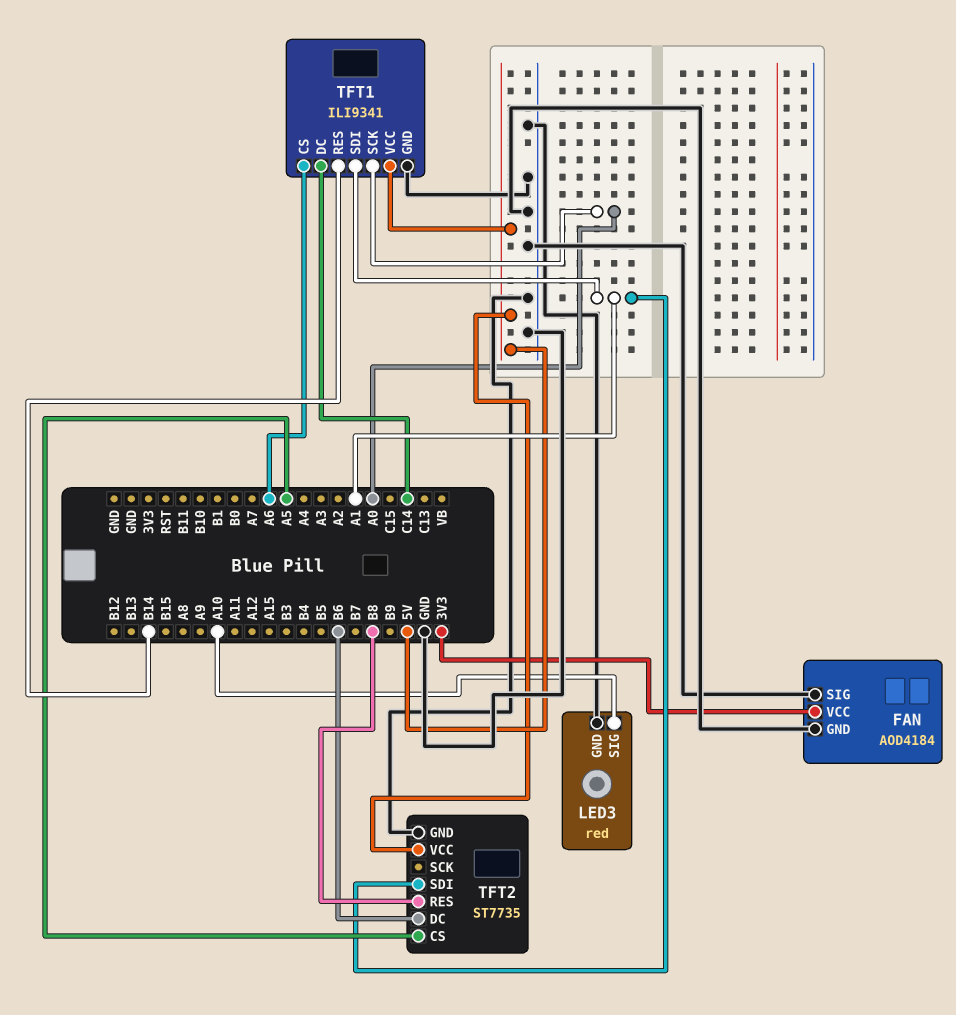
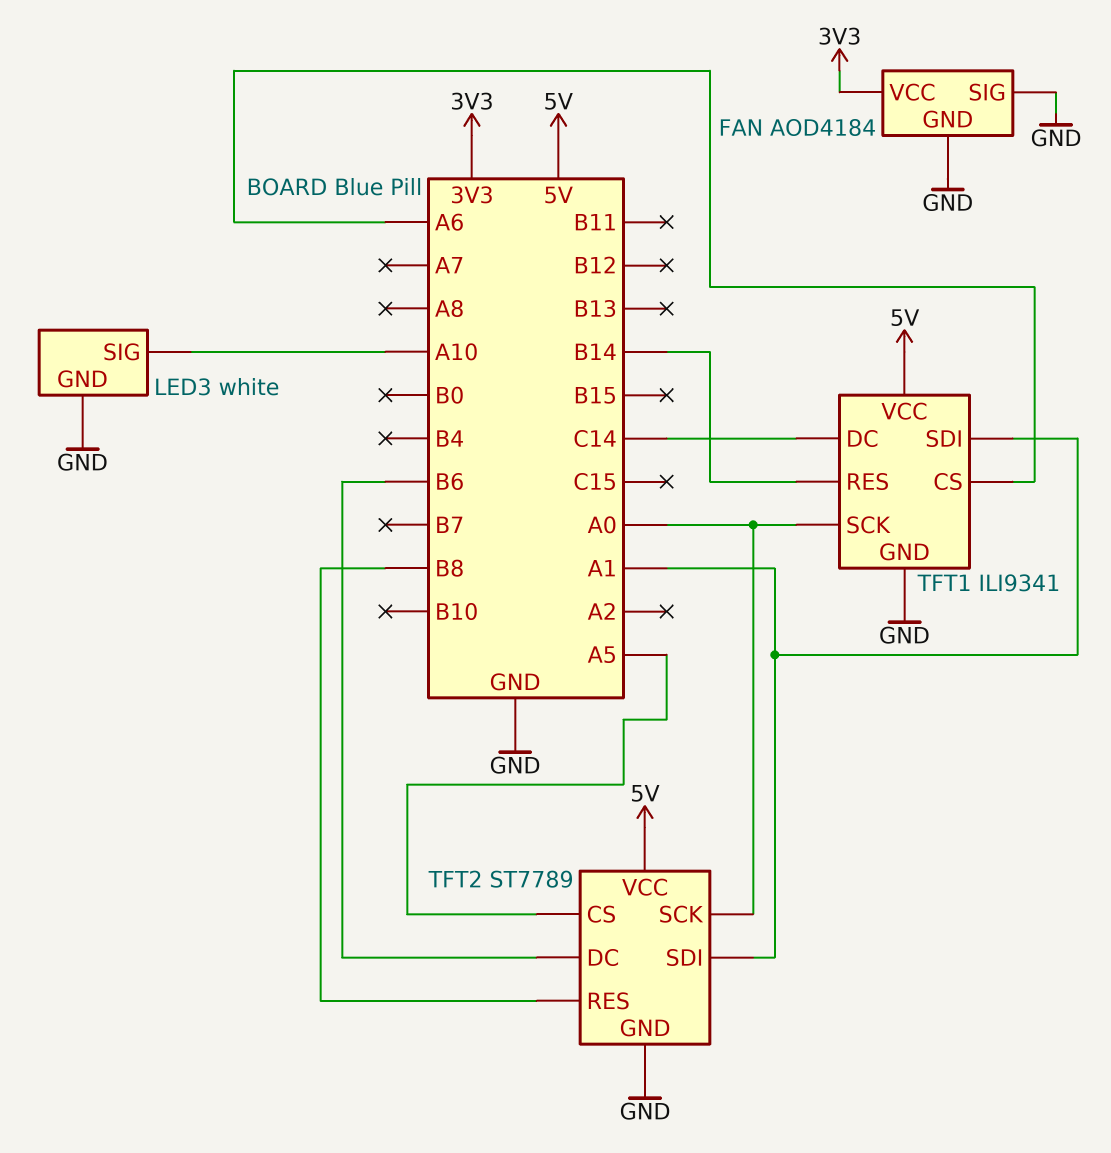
LED3: red -> white
TFT2: ST7735 -> ST7789
TFT2 pin SCK: none -> A0

